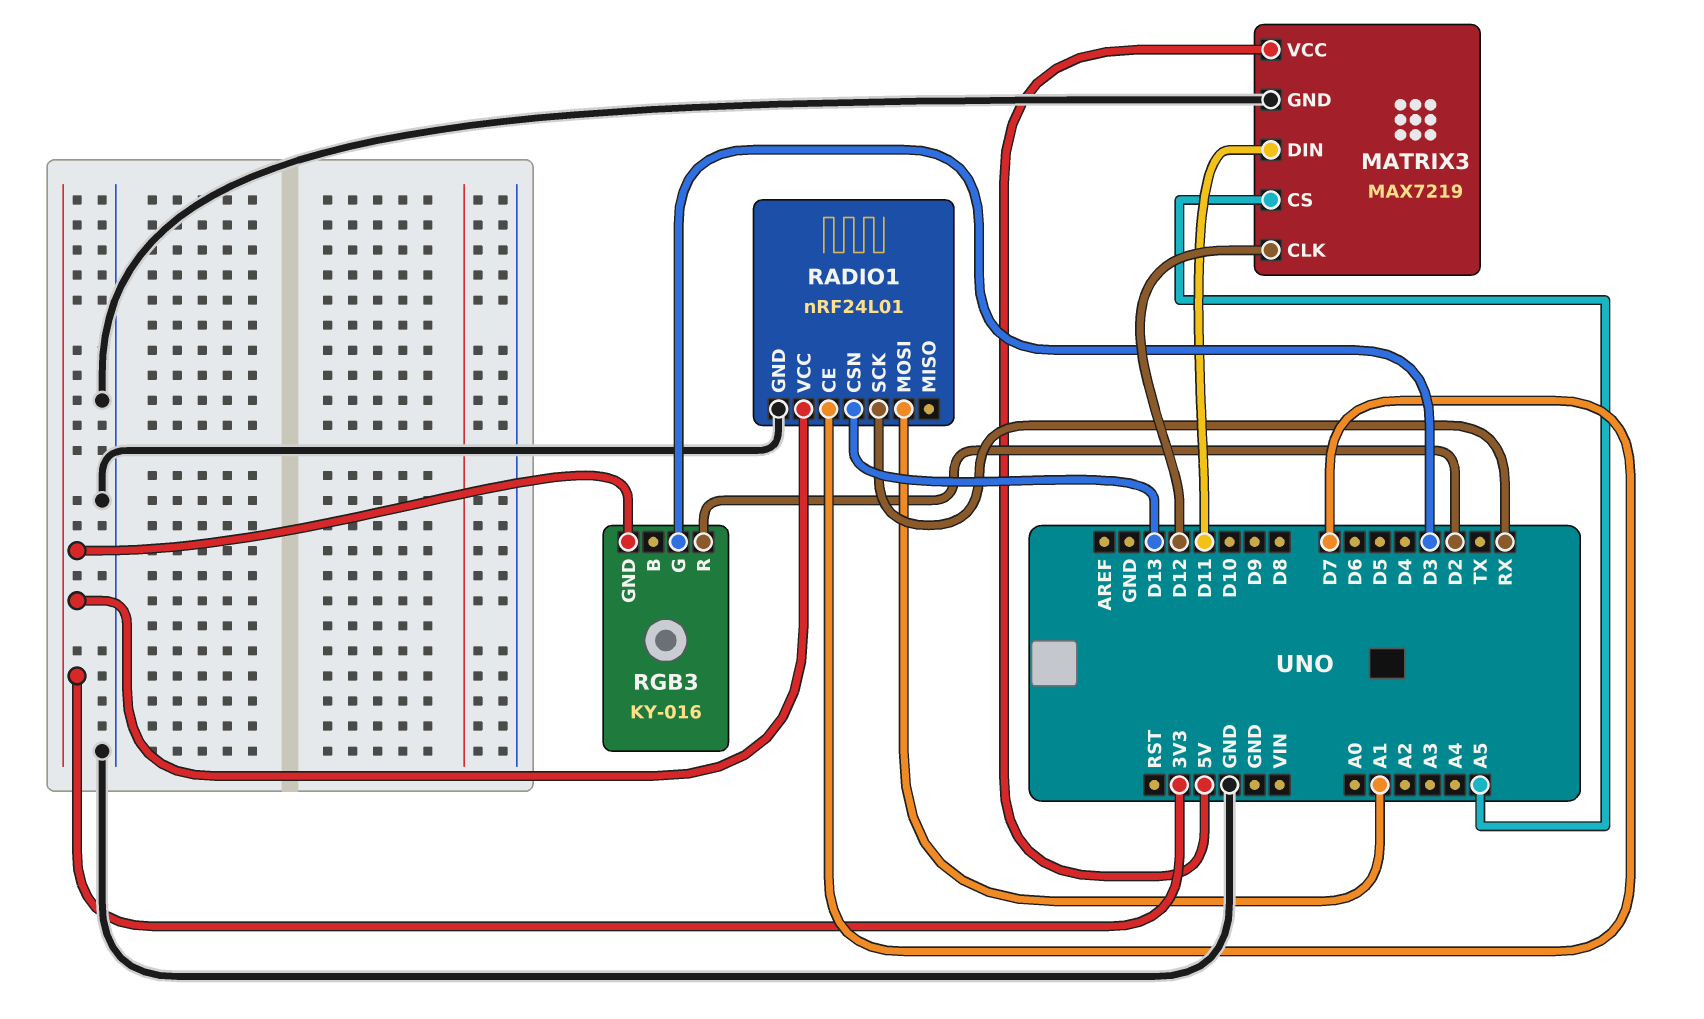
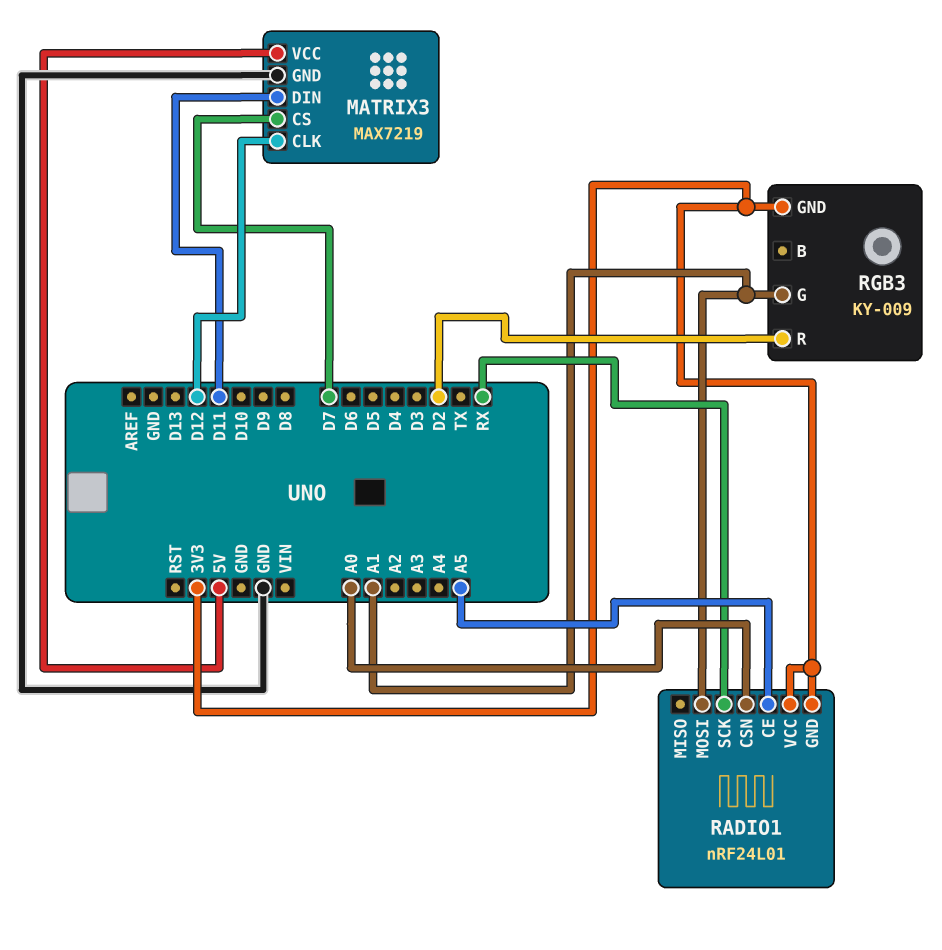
MATRIX3 pin CS: A5 -> D7
RADIO1 pin CE: D7 -> A5
RADIO1 pin CSN: D13 -> A0
RADIO1 pin GND: GND -> 3V3
RGB3: KY-016 -> KY-009
RGB3 pin G: D3 -> A1

